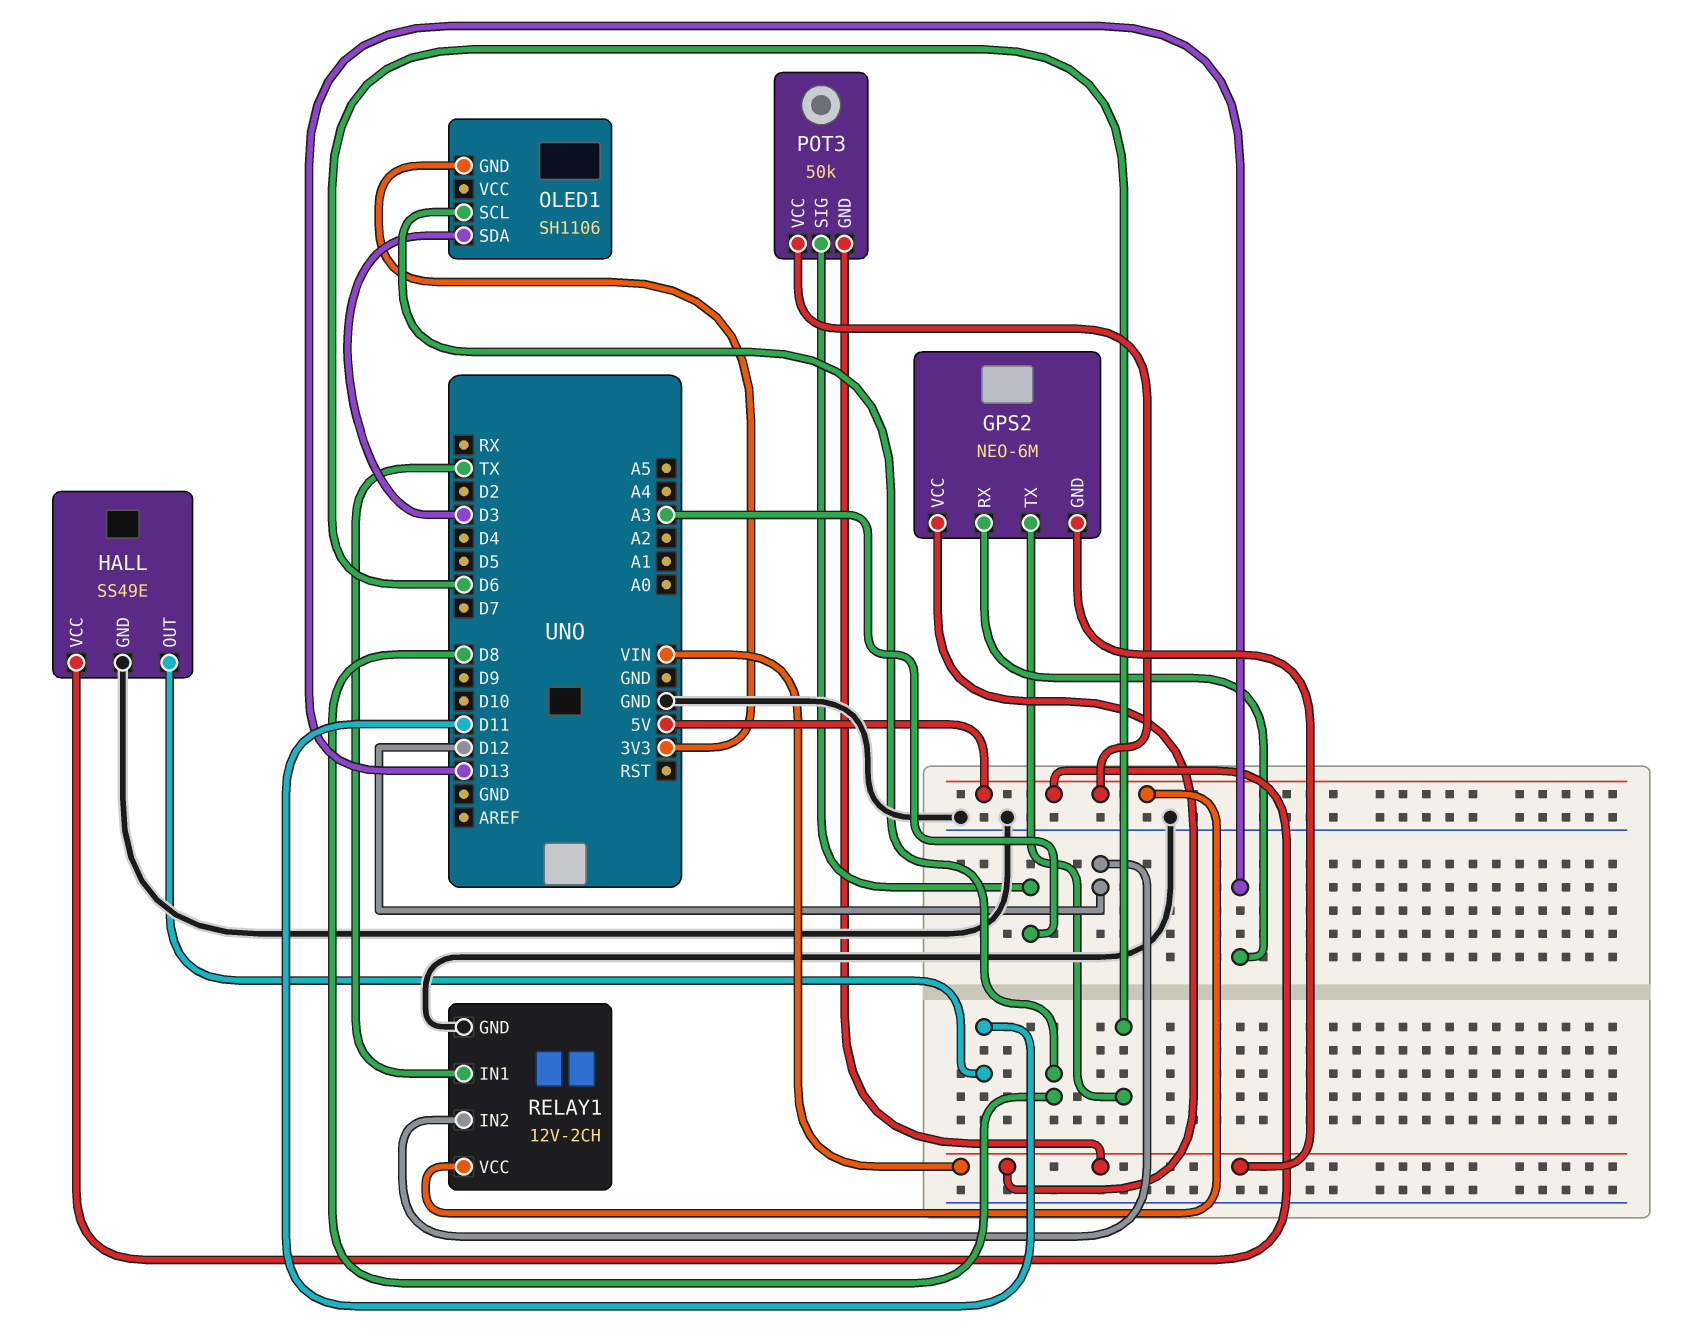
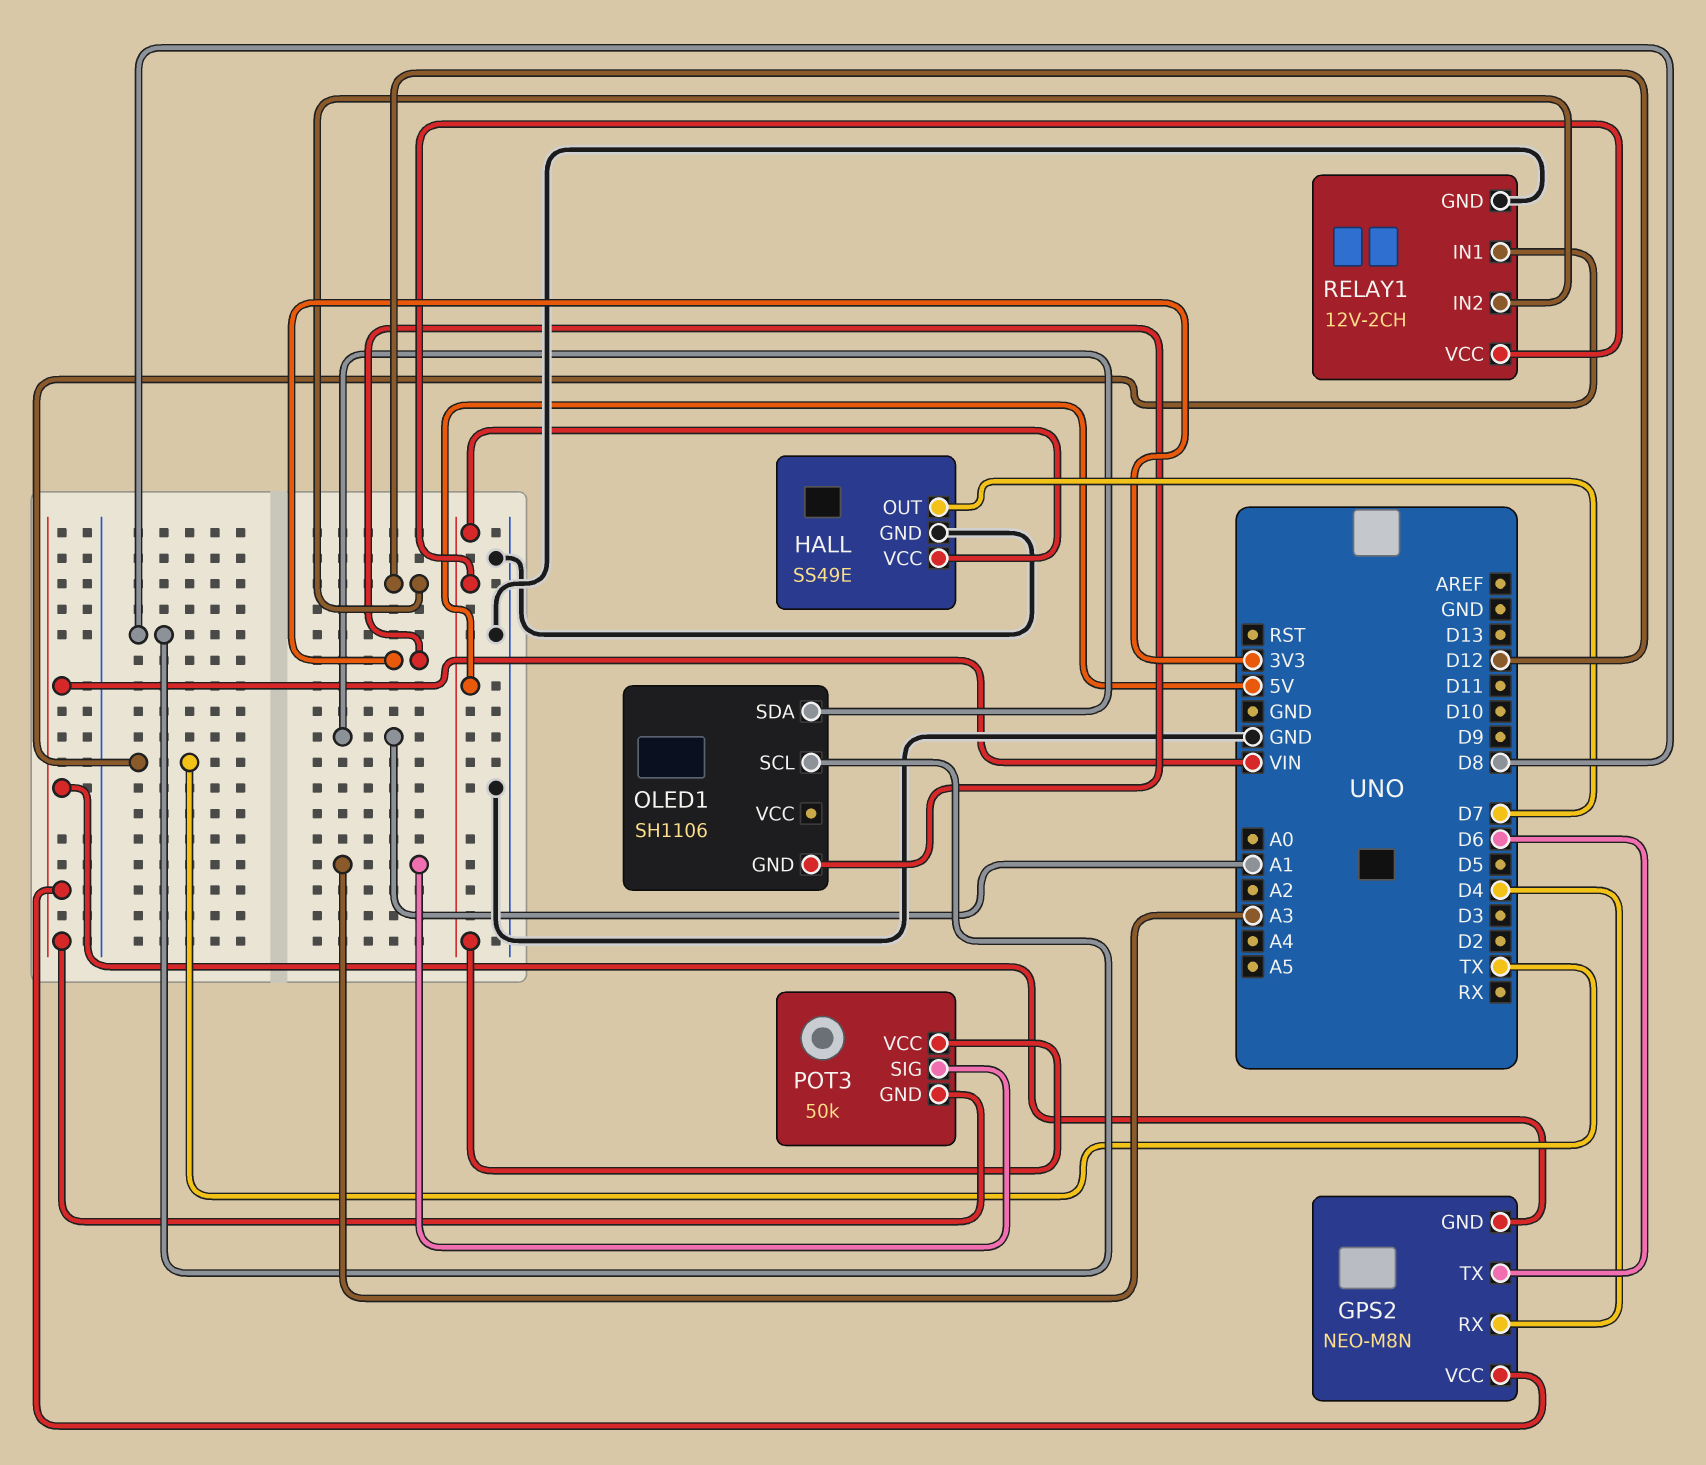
GPS2: NEO-6M -> NEO-M8N
GPS2 pin RX: D13 -> D4
HALL pin OUT: D11 -> D7
OLED1 pin SDA: D3 -> A1

